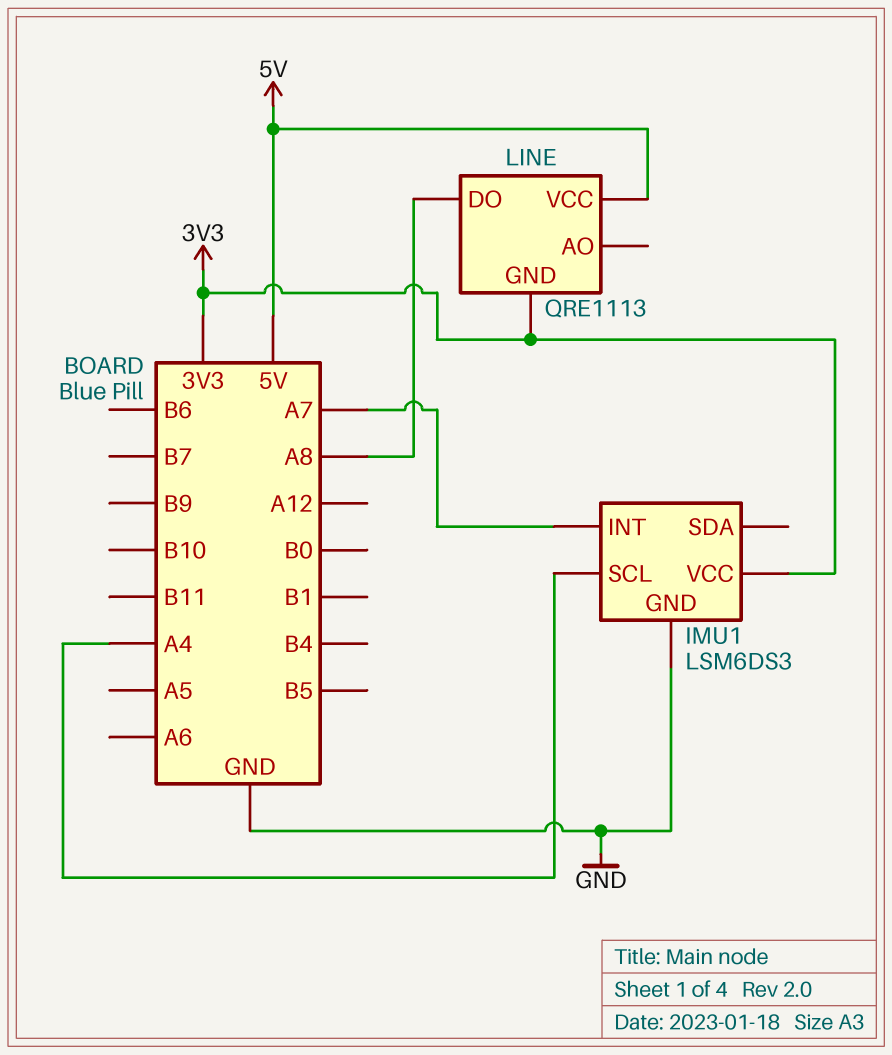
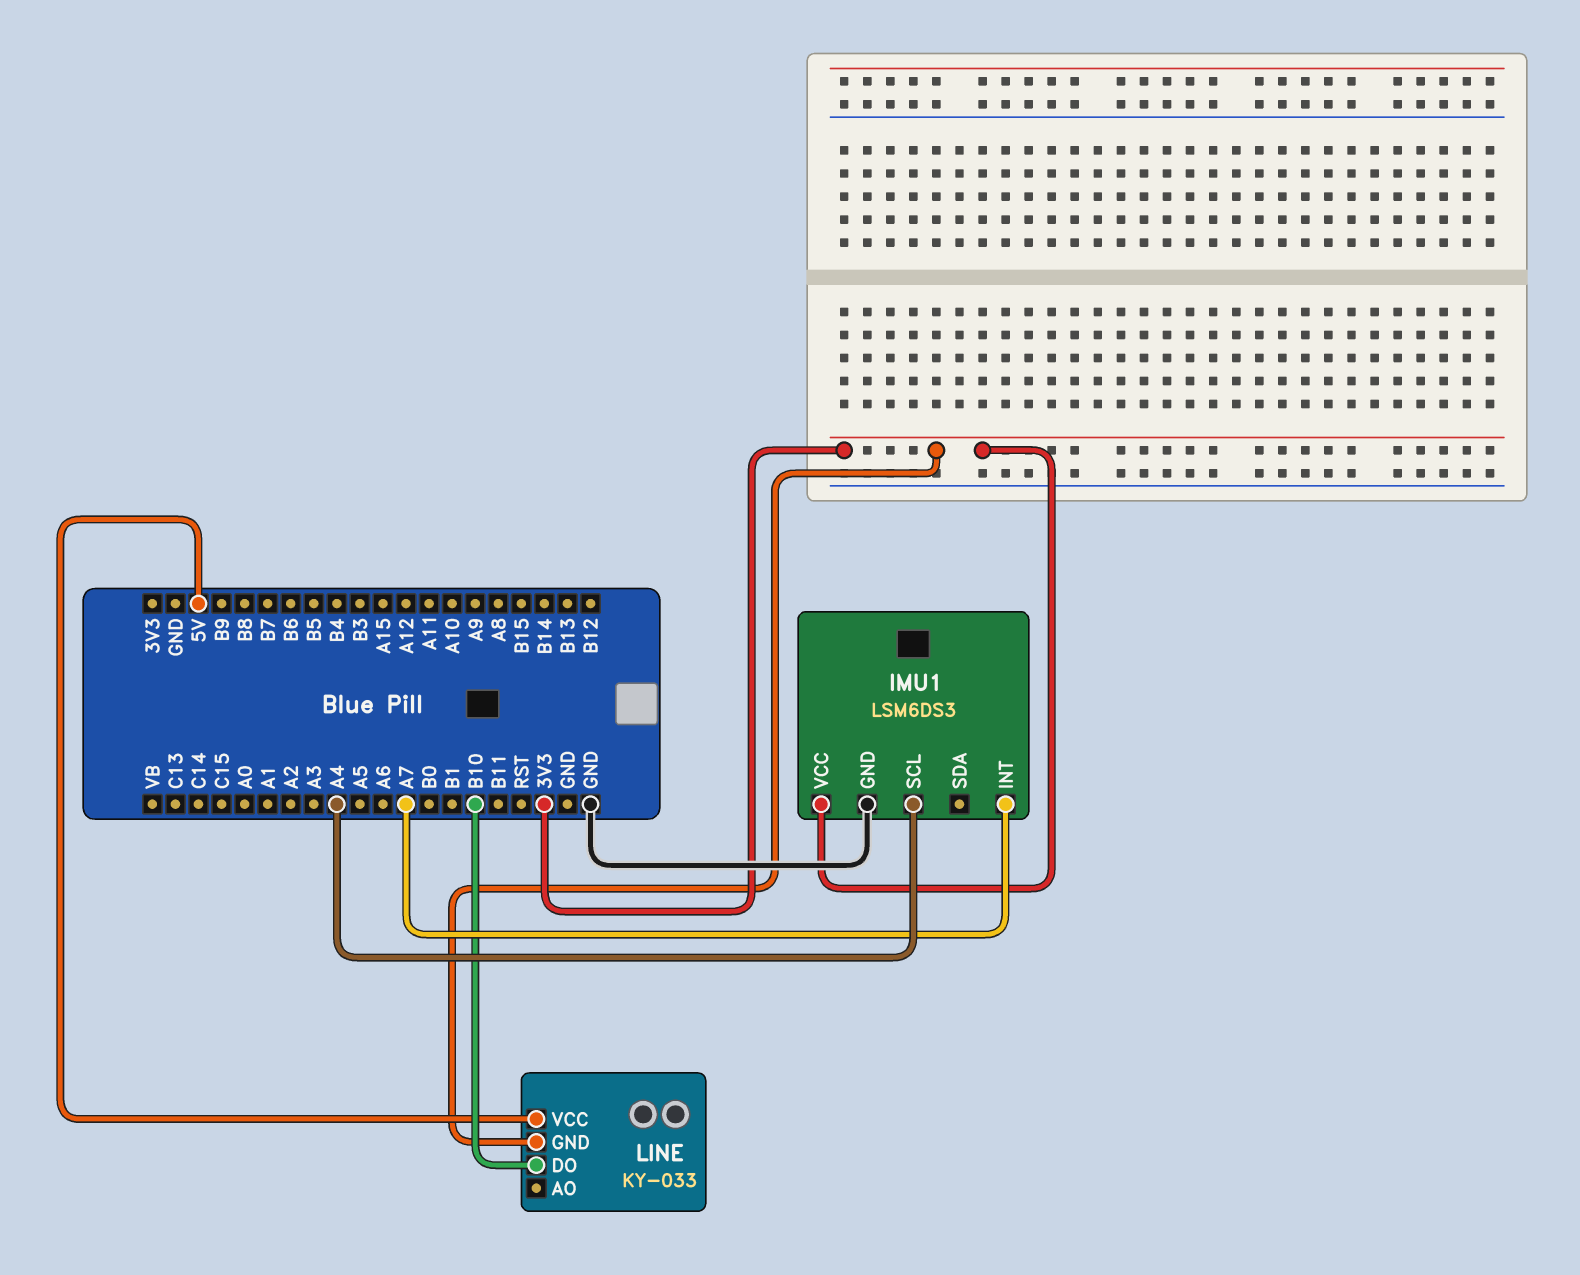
LINE: QRE1113 -> KY-033
LINE pin DO: A8 -> B10

